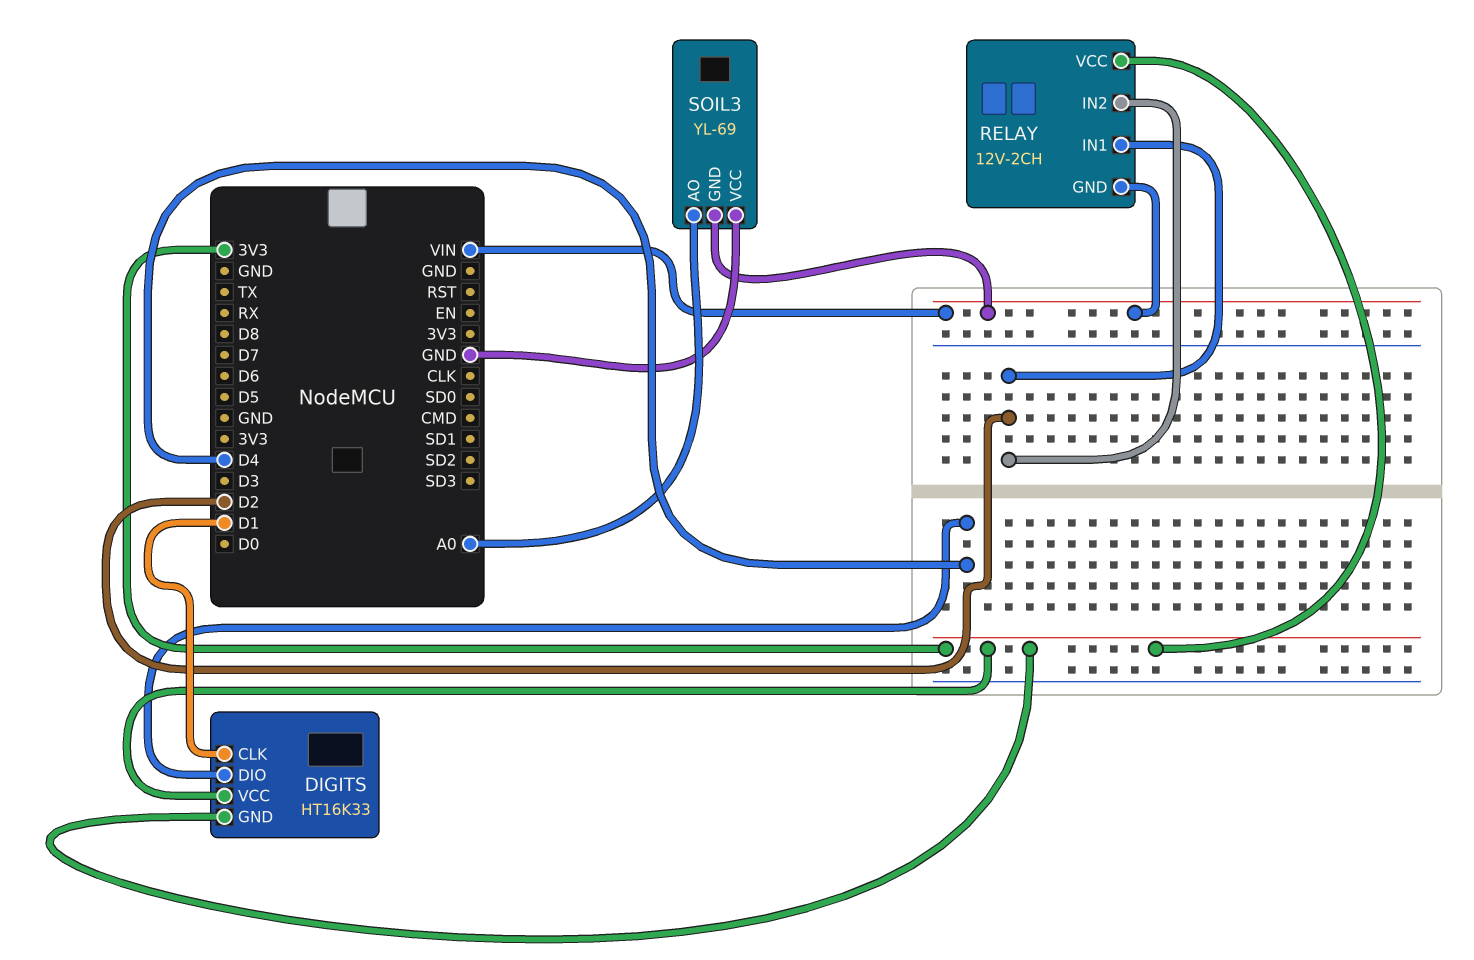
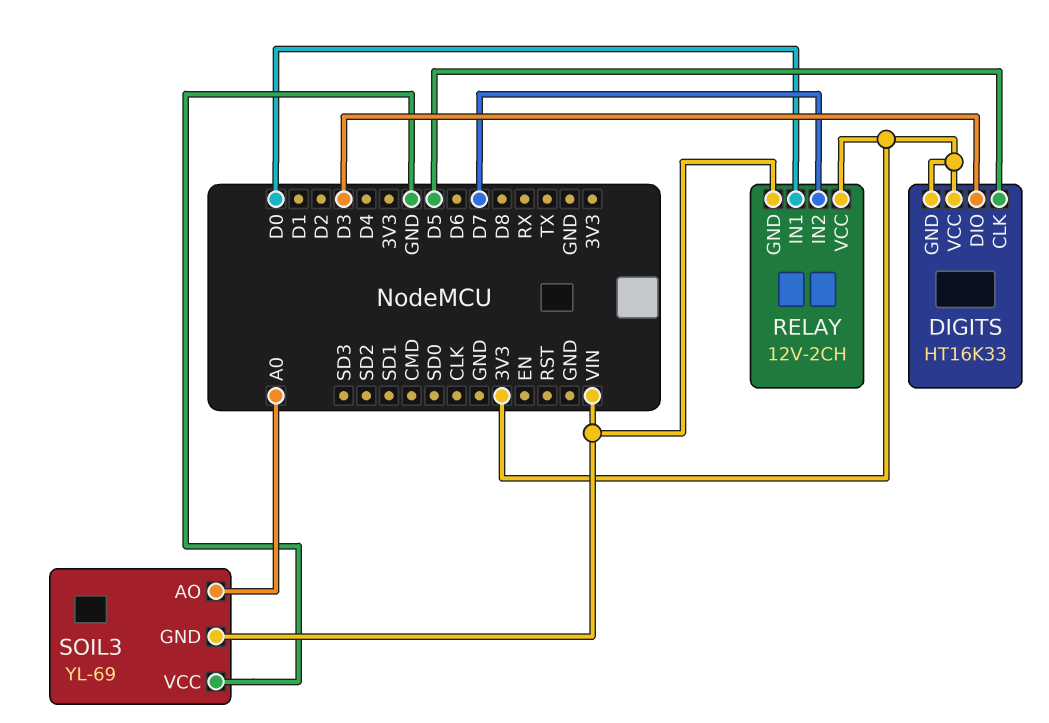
DIGITS pin CLK: D1 -> D5
DIGITS pin DIO: D4 -> D3
RELAY pin IN1: D2 -> D0
RELAY pin IN2: D2 -> D7

